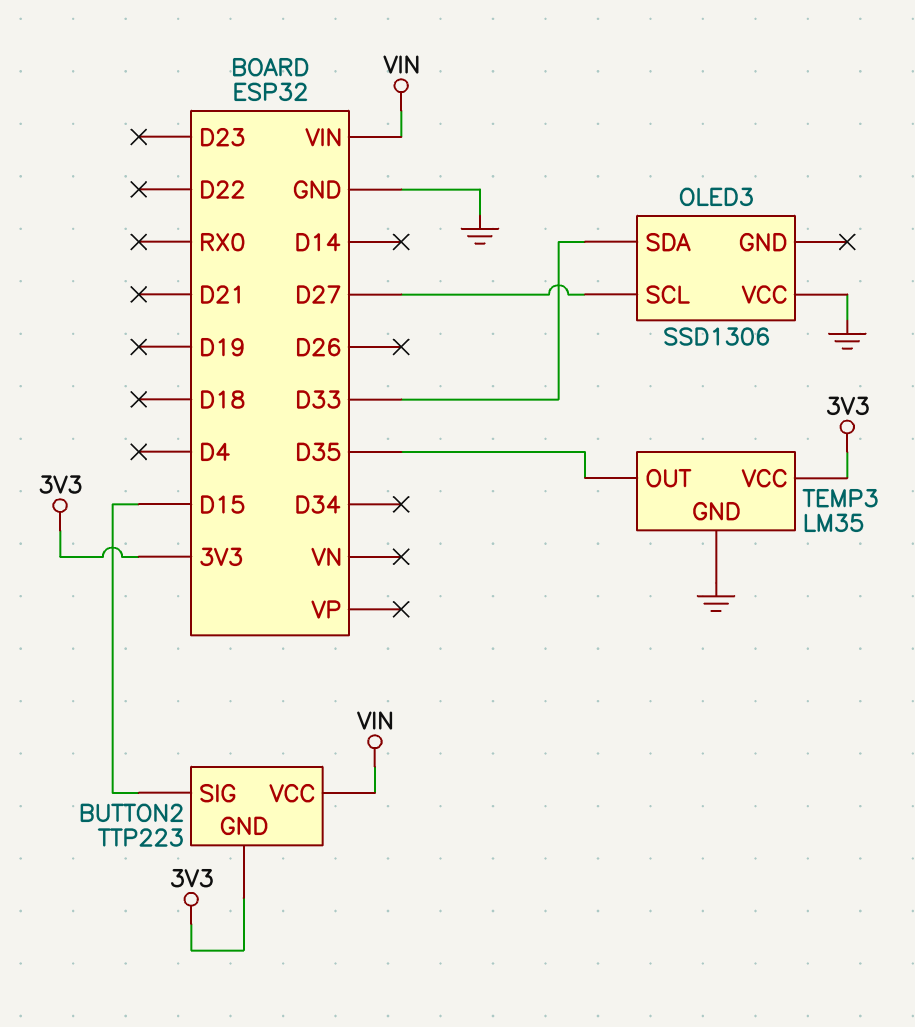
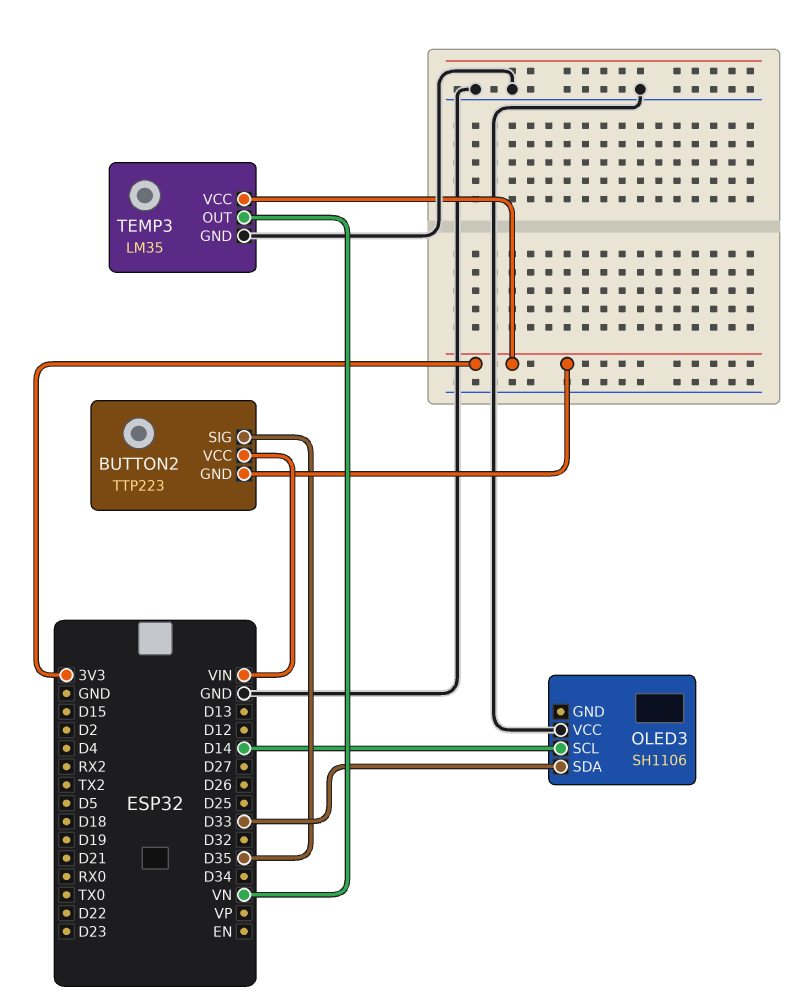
BUTTON2 pin SIG: D15 -> D35
OLED3: SSD1306 -> SH1106
OLED3 pin SCL: D27 -> D14
TEMP3 pin OUT: D35 -> VN

